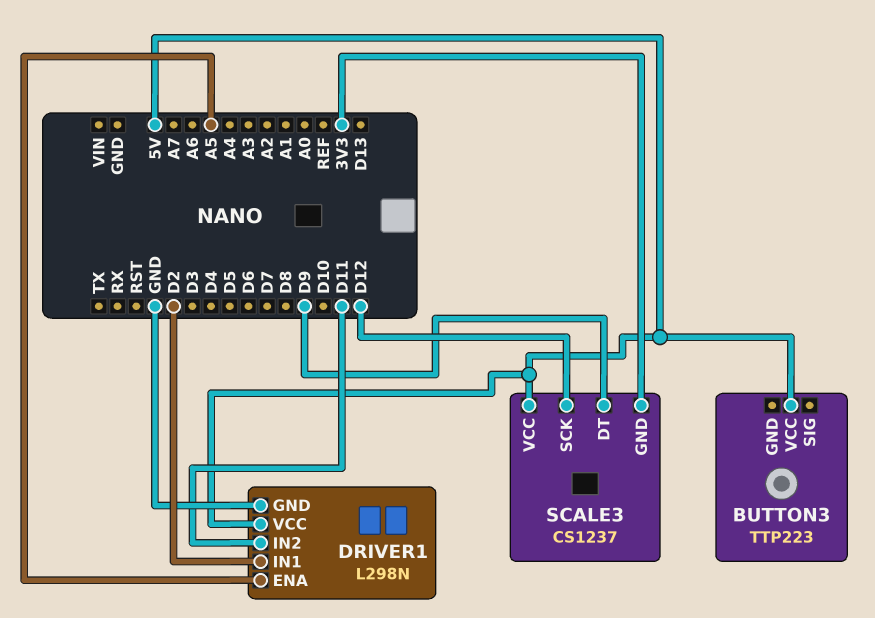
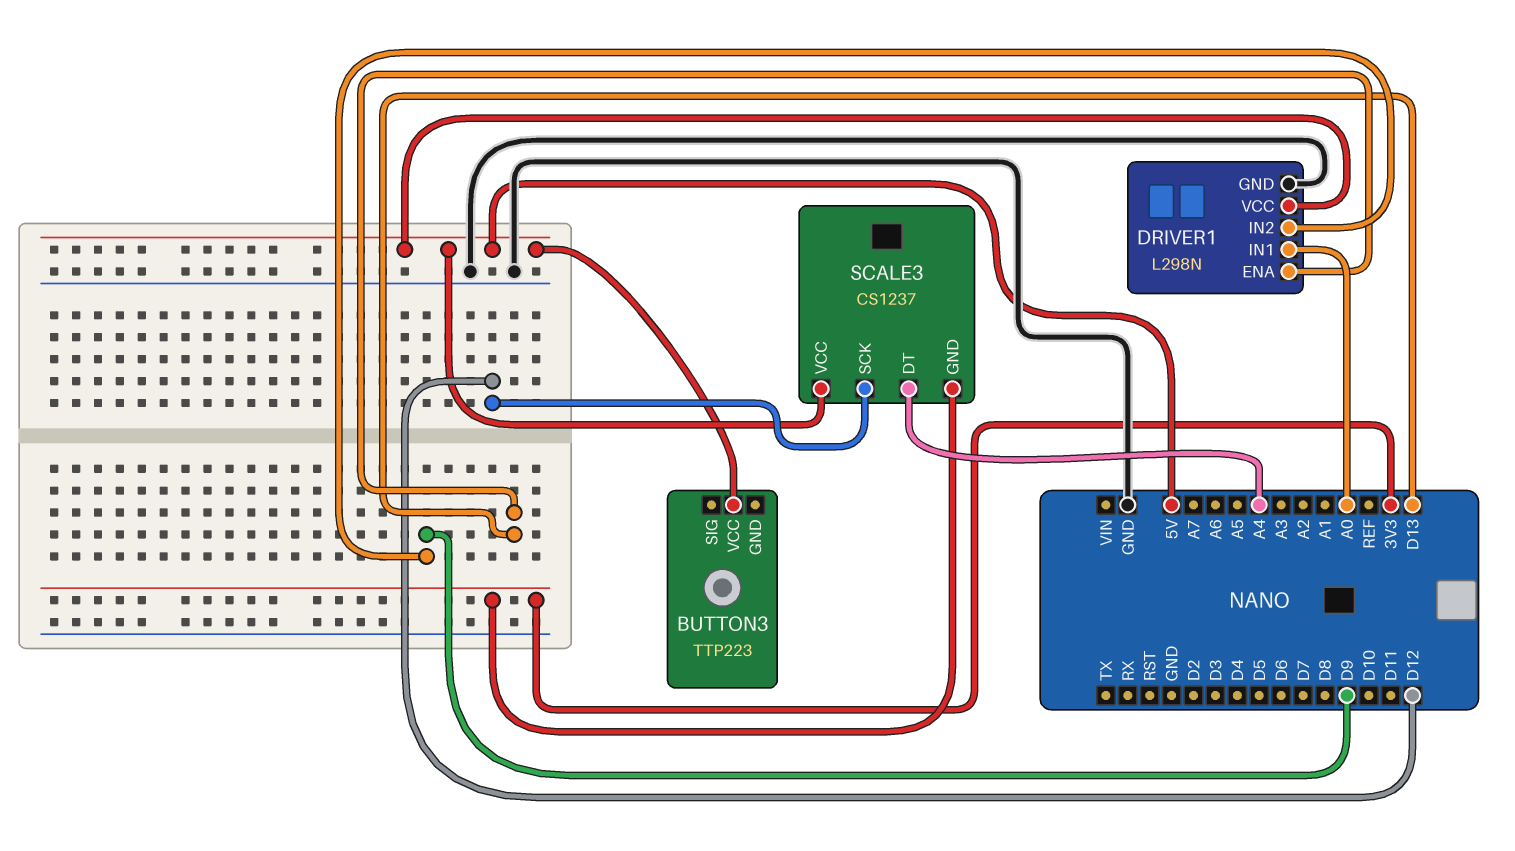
DRIVER1 pin ENA: A5 -> D13
DRIVER1 pin IN1: D2 -> A0
DRIVER1 pin IN2: D11 -> D9
SCALE3 pin DT: D9 -> A4

